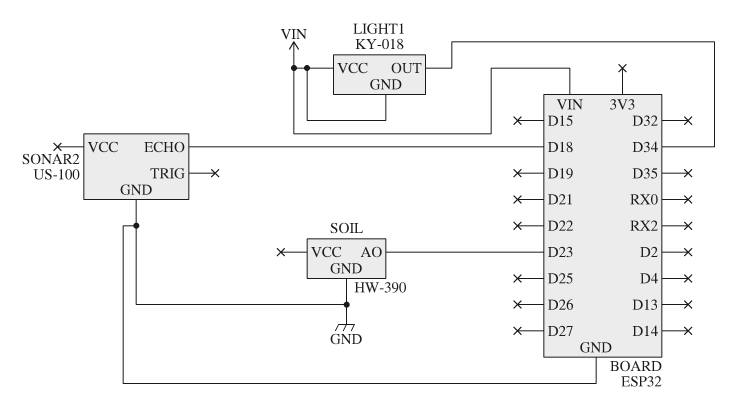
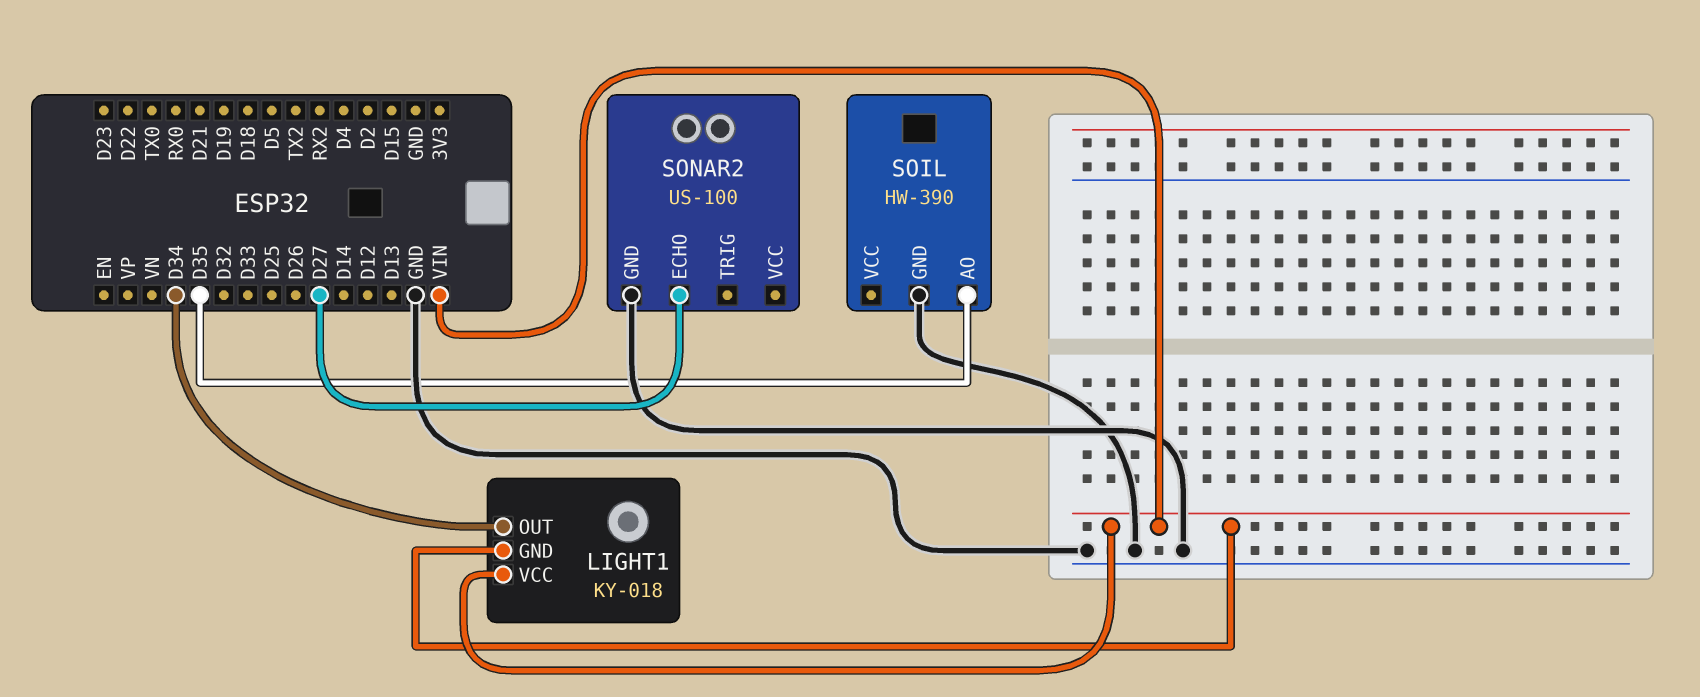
SOIL pin AO: D23 -> D35
SONAR2 pin ECHO: D18 -> D27

